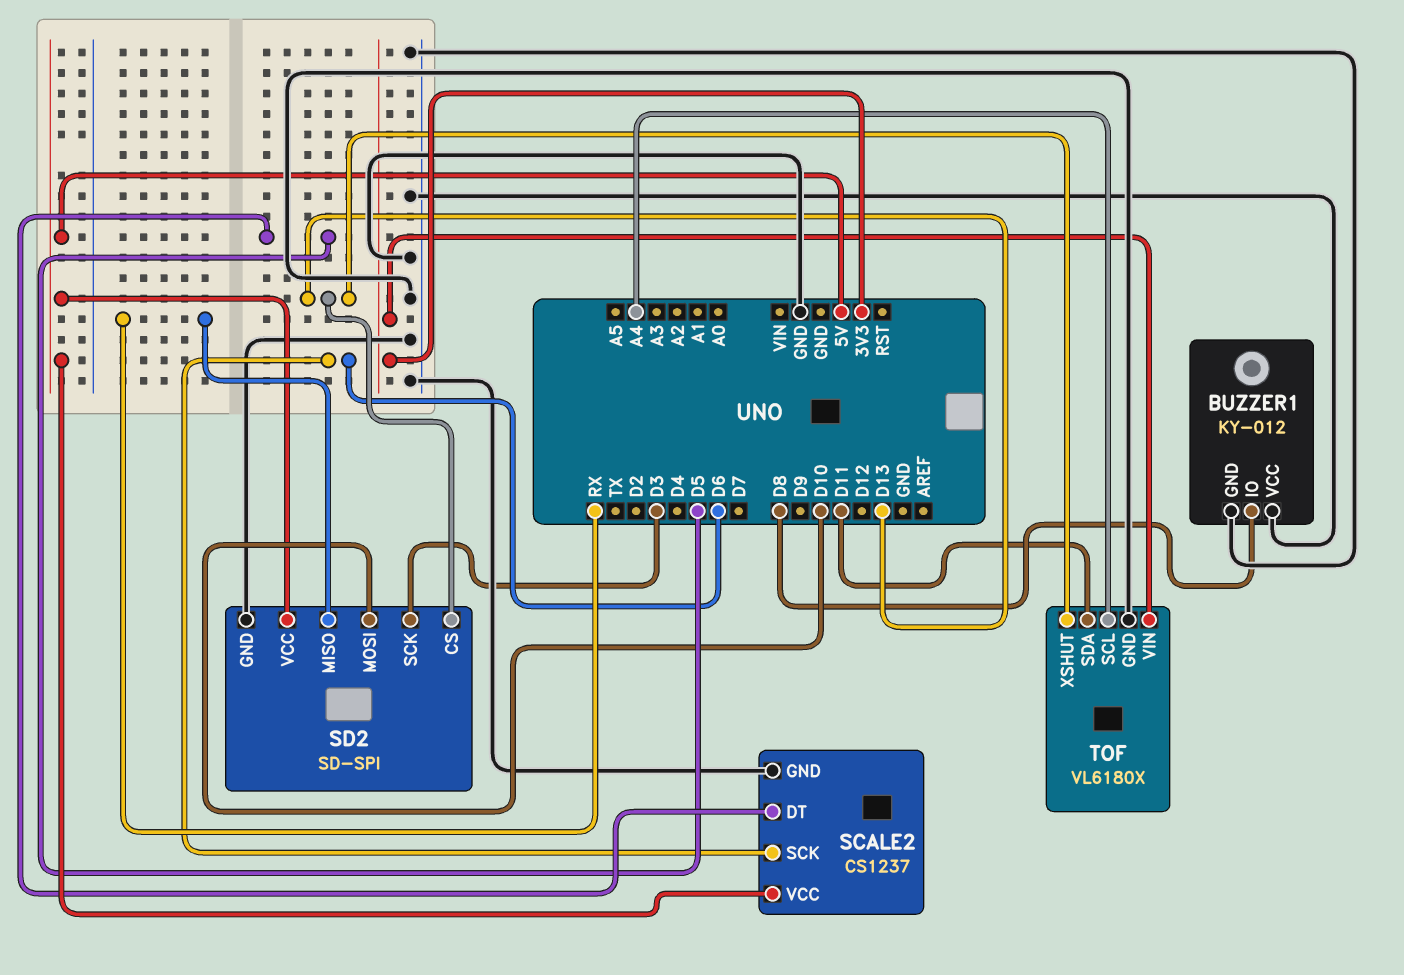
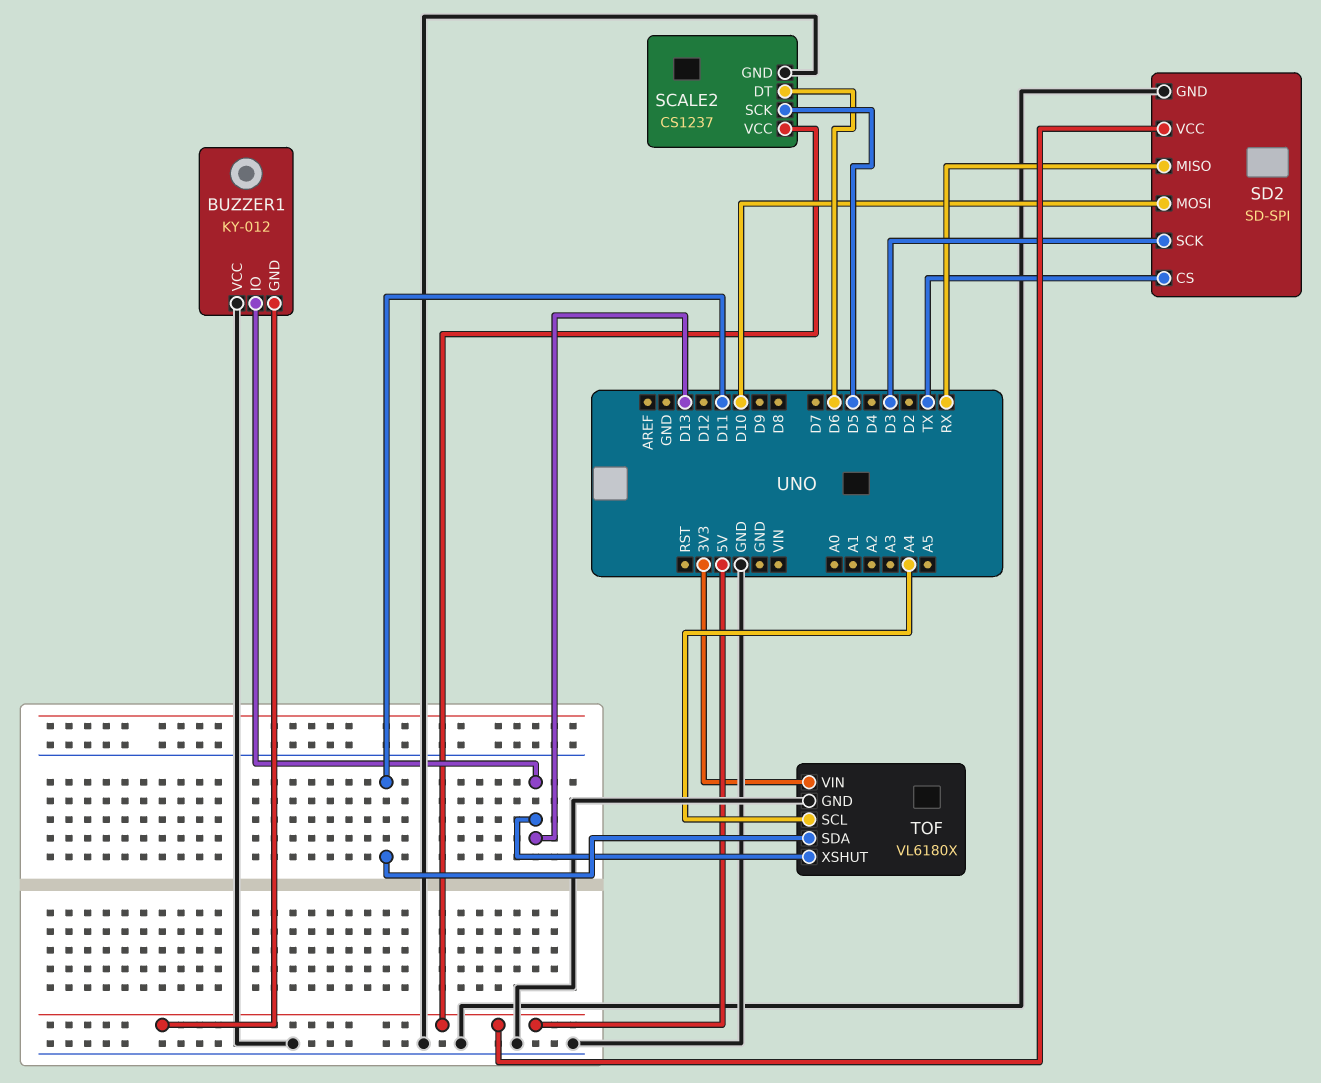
BUZZER1 pin GND: GND -> 5V
BUZZER1 pin IO: D8 -> D13
SCALE2 pin DT: D5 -> D6
SCALE2 pin SCK: D6 -> D5
SD2 pin CS: D13 -> TX

